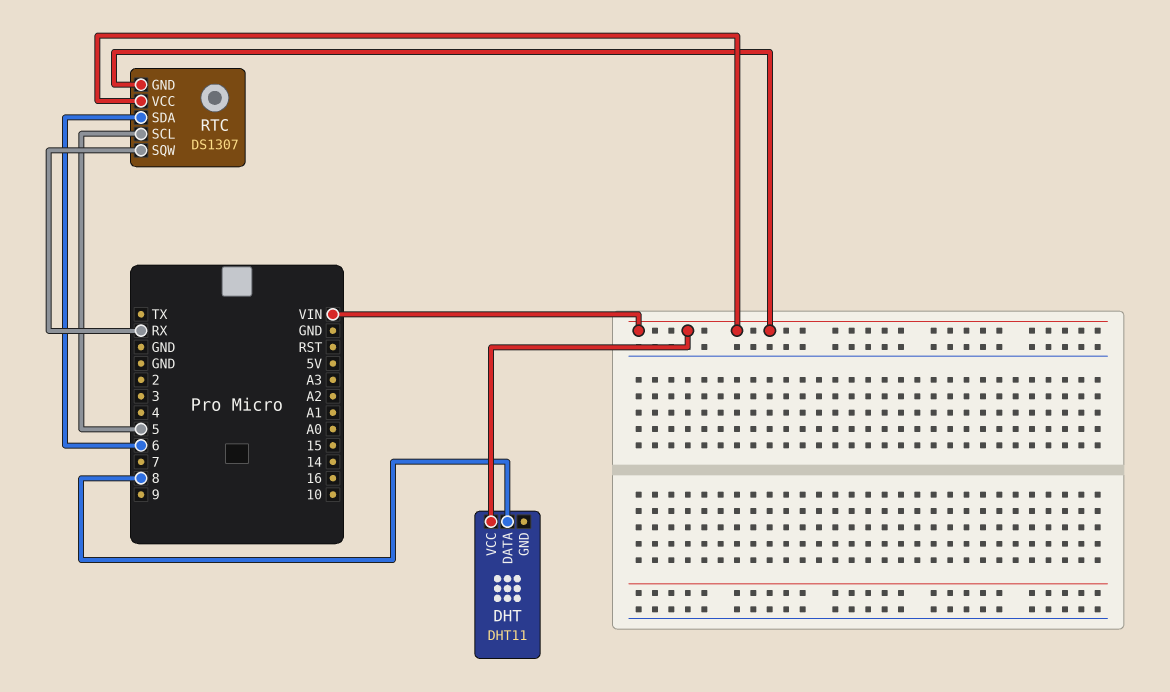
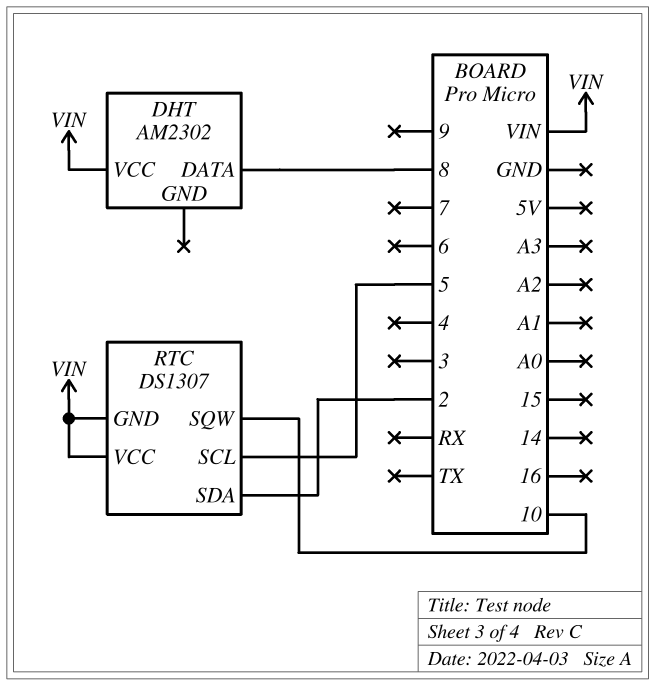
DHT: DHT11 -> AM2302
RTC pin SDA: 6 -> 2
RTC pin SQW: RX -> 10

